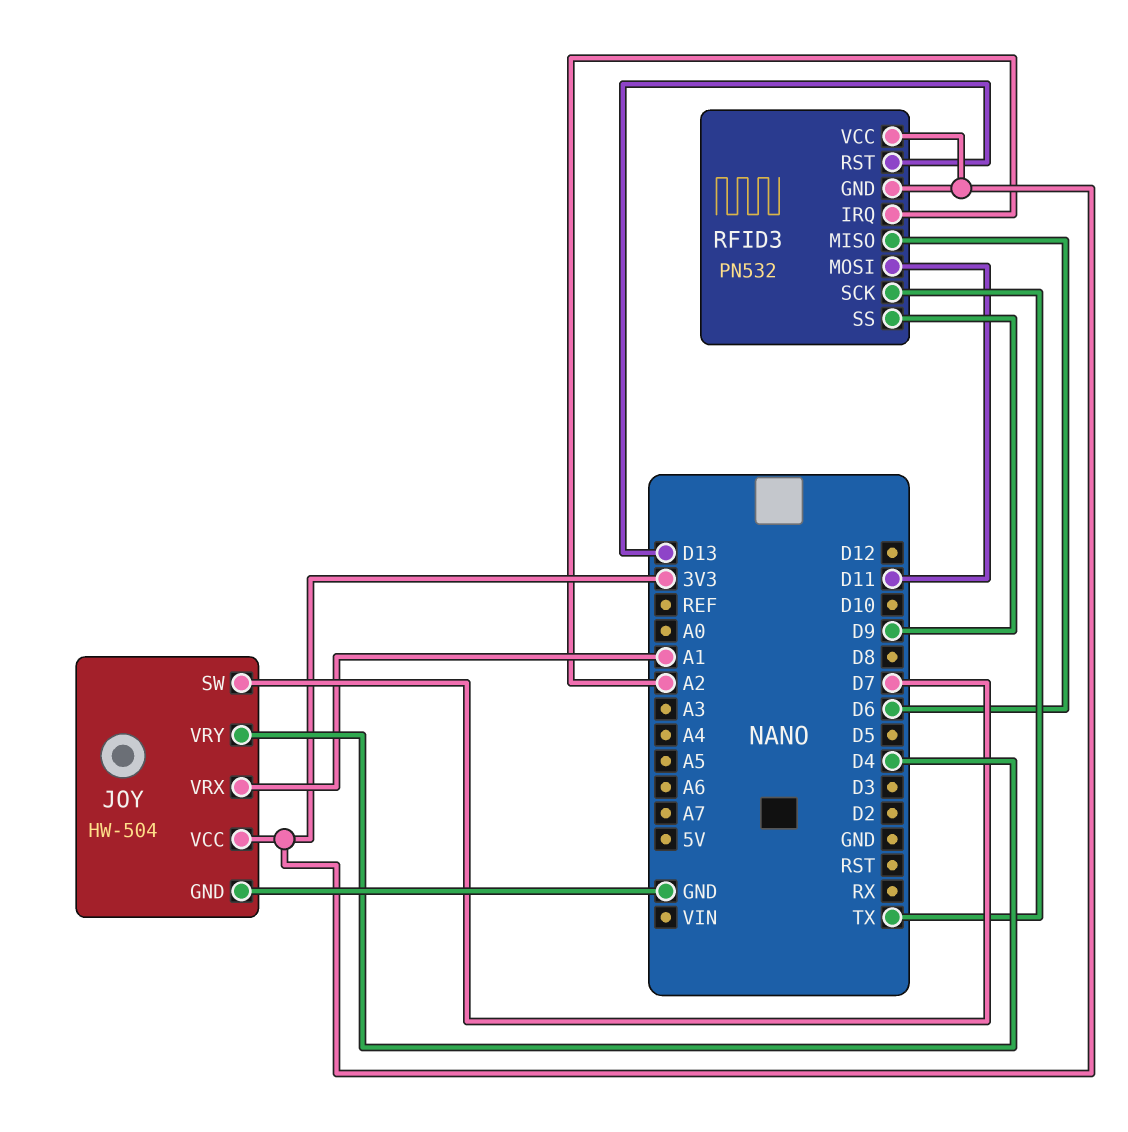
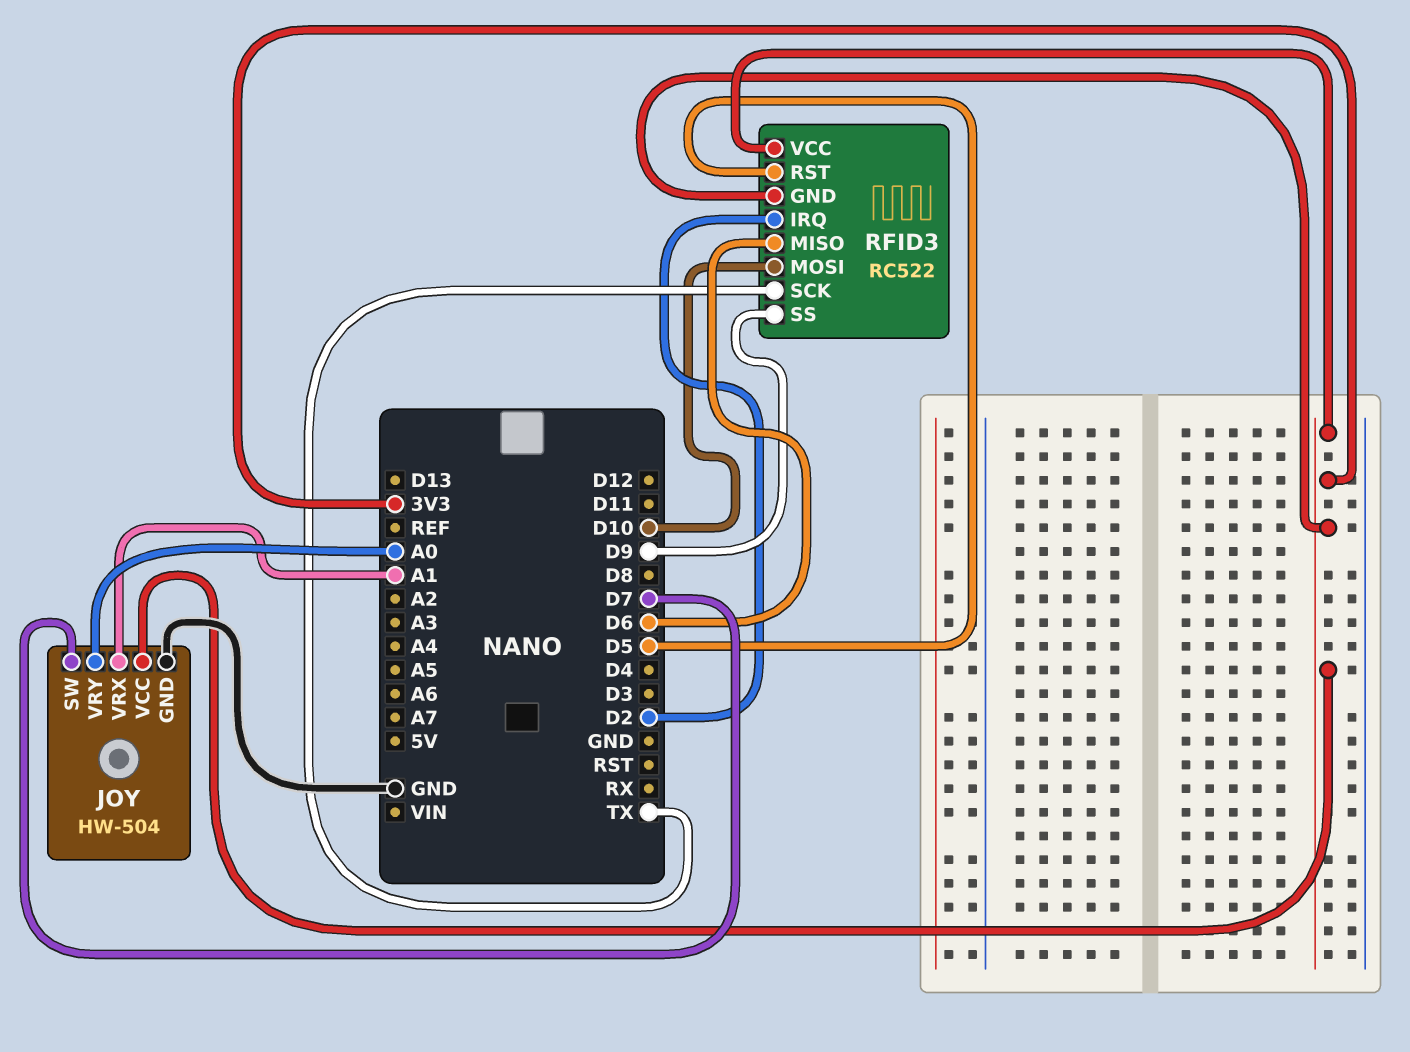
JOY pin VRY: D4 -> A0
RFID3: PN532 -> RC522
RFID3 pin IRQ: A2 -> D2
RFID3 pin MOSI: D11 -> D10
RFID3 pin RST: D13 -> D5

